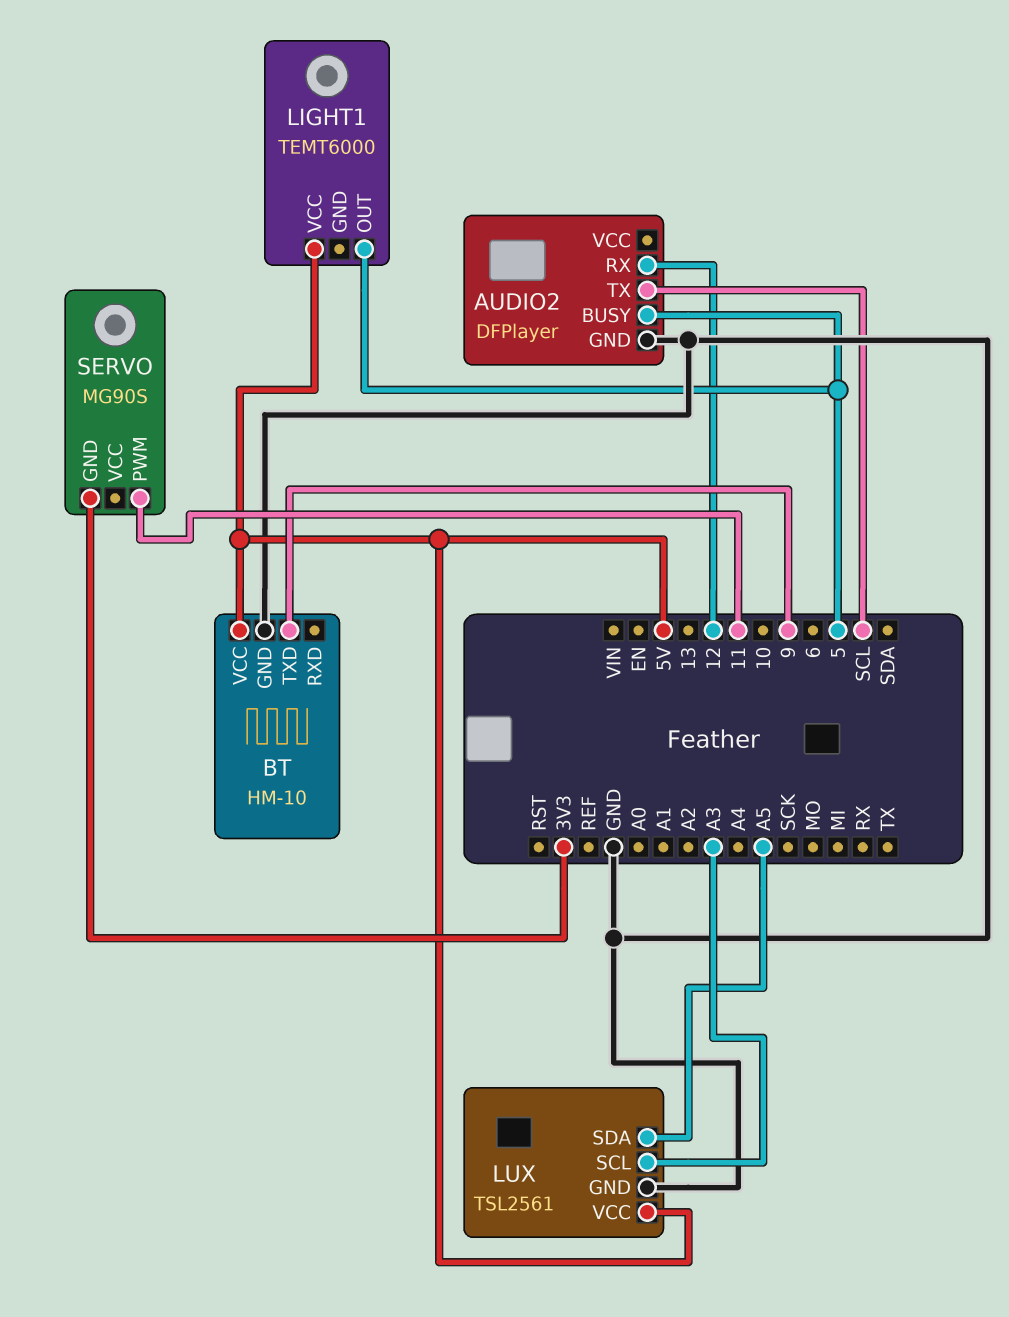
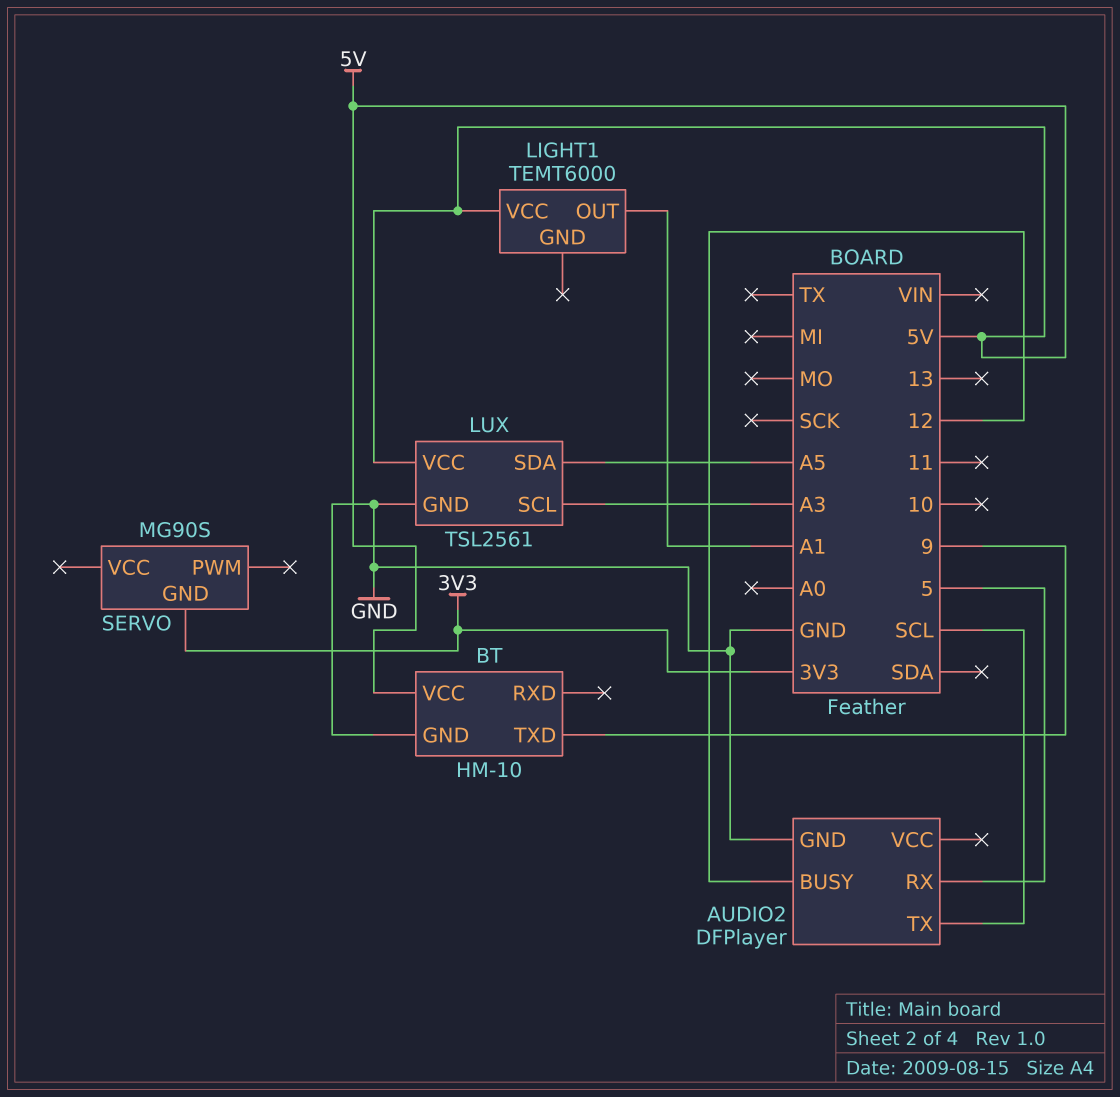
AUDIO2 pin BUSY: 5 -> 12
AUDIO2 pin RX: 12 -> 5
LIGHT1 pin OUT: 5 -> A1
SERVO pin PWM: 11 -> none

